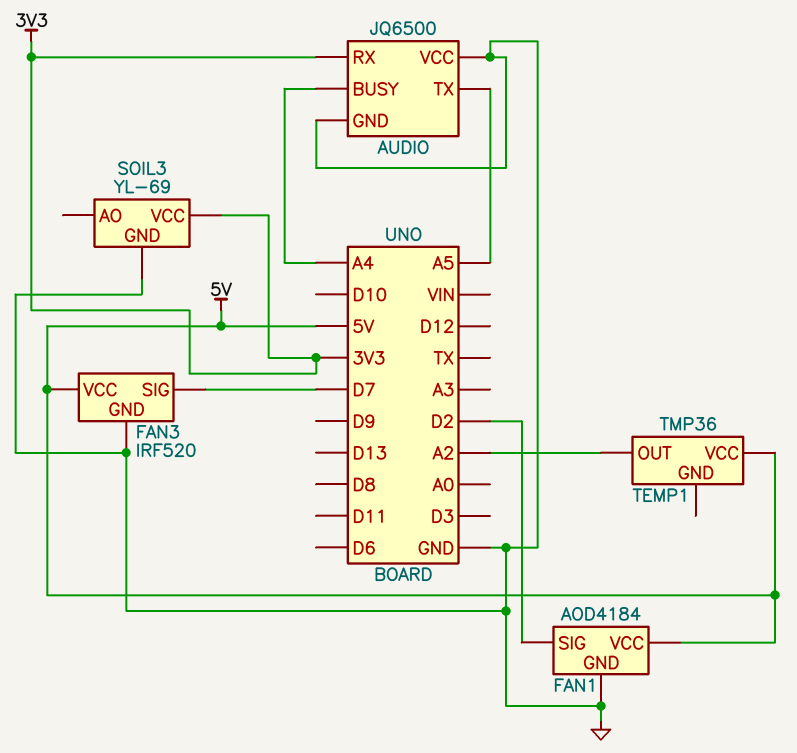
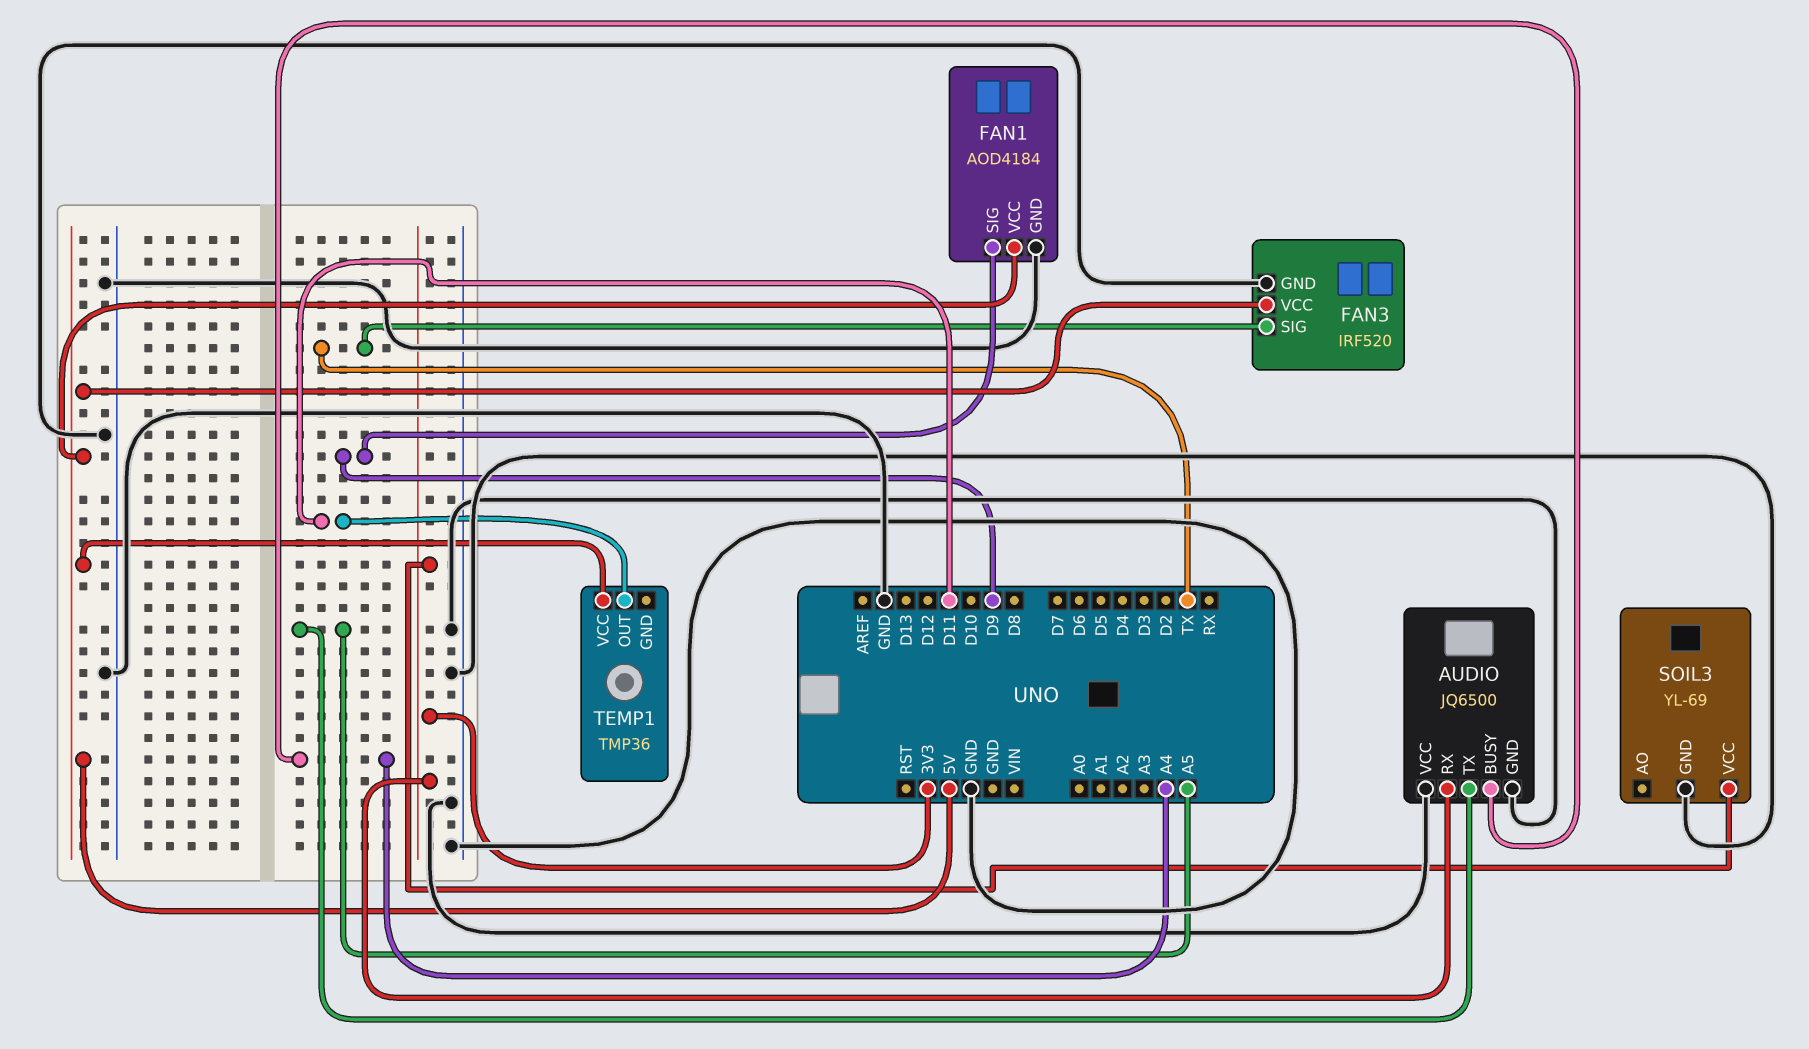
FAN1 pin SIG: D2 -> D9
FAN3 pin SIG: D7 -> TX
TEMP1 pin OUT: A2 -> D11

